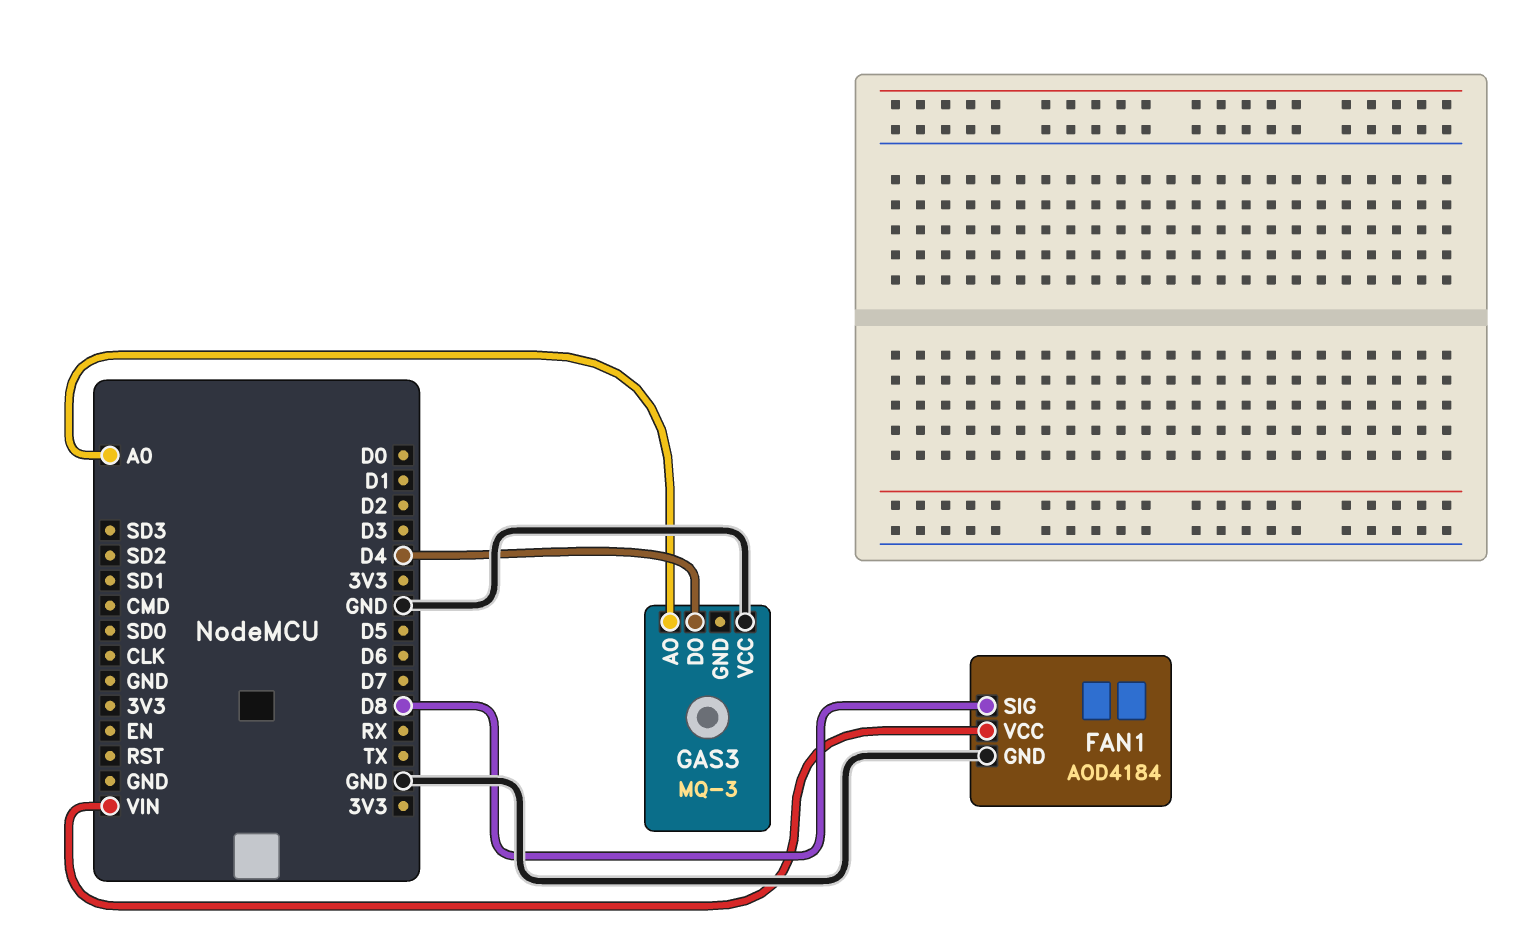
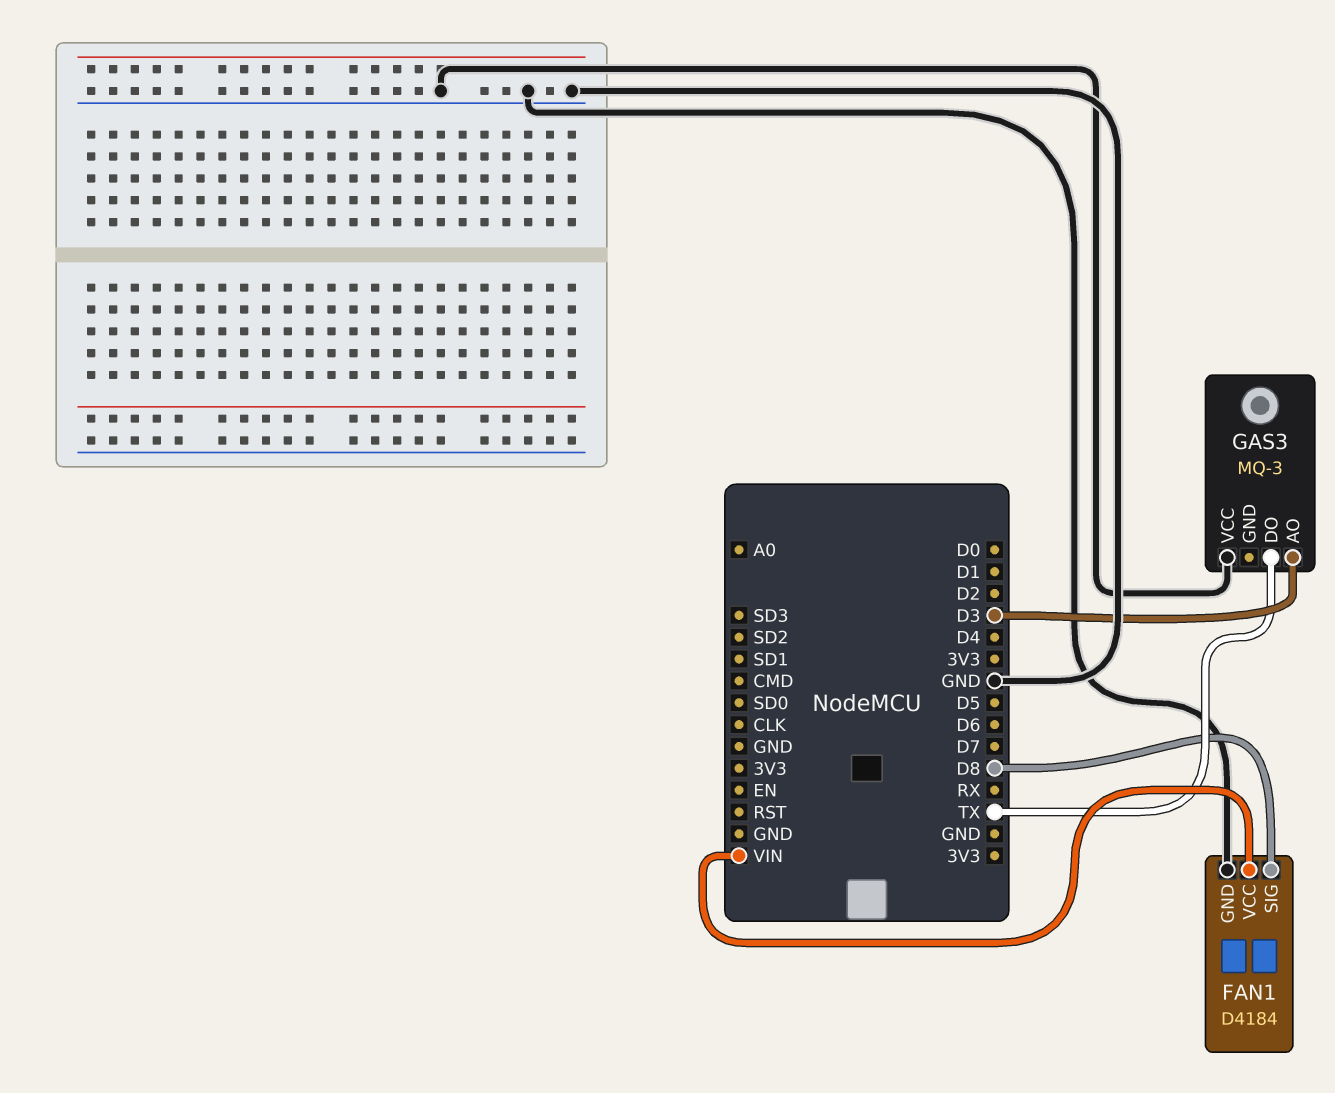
FAN1: AOD4184 -> D4184
GAS3 pin AO: A0 -> D3
GAS3 pin DO: D4 -> TX

